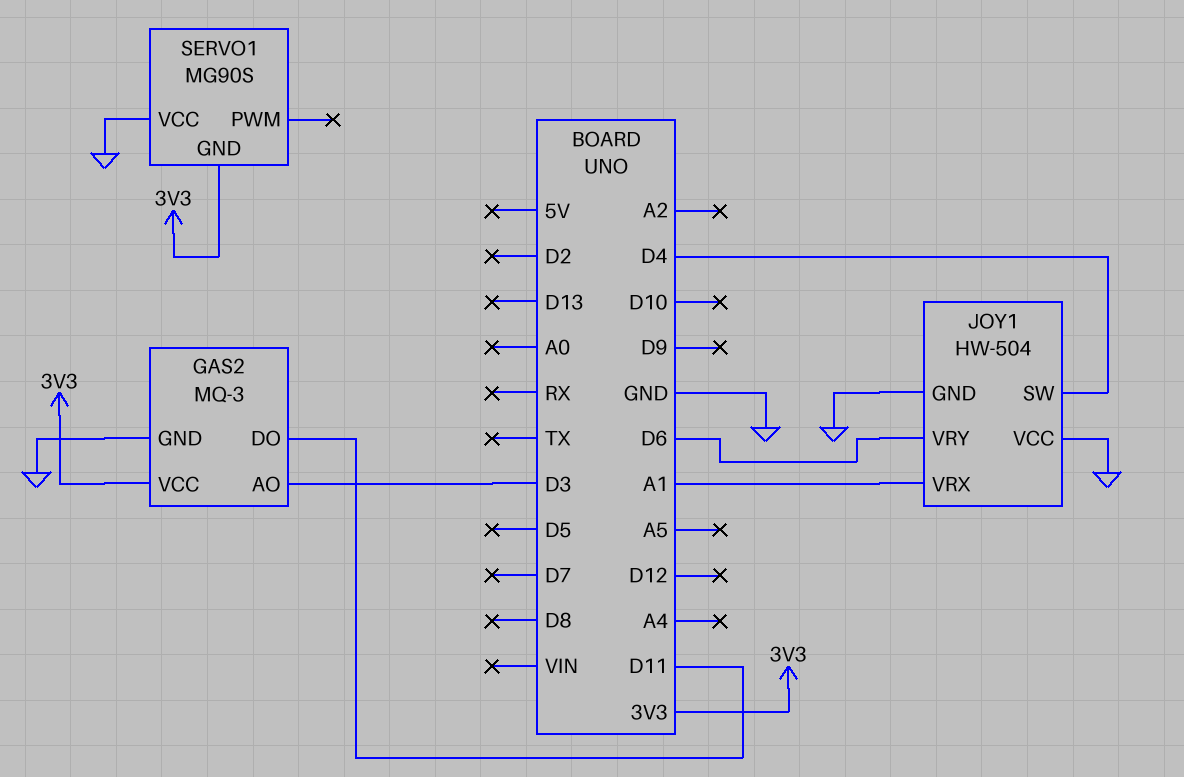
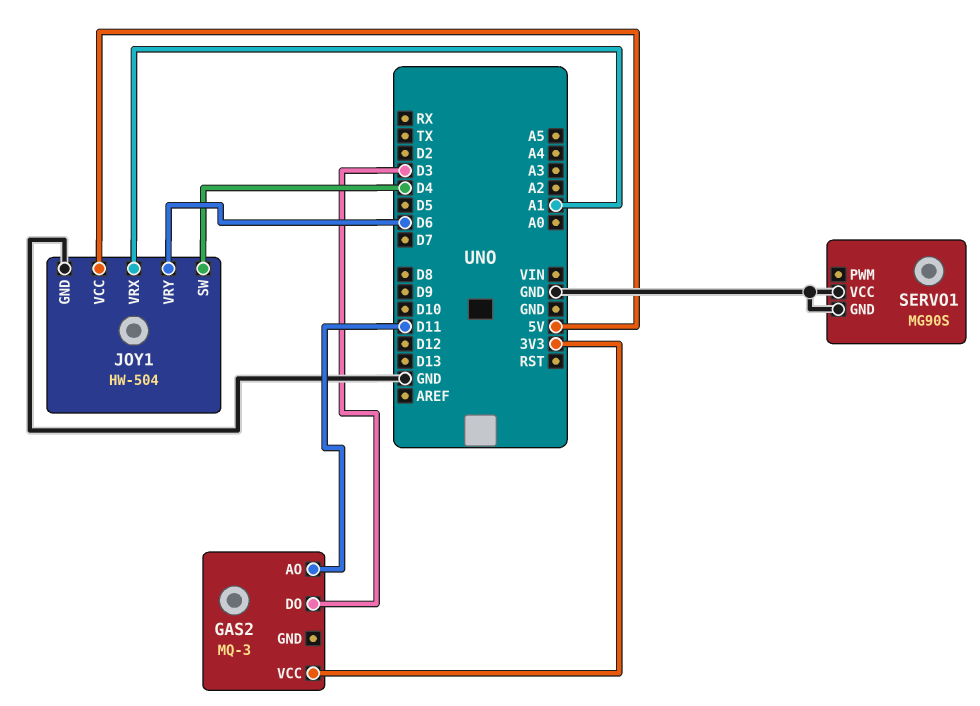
GAS2 pin AO: D3 -> D11
GAS2 pin DO: D11 -> D3
GAS2 pin GND: GND -> none
JOY1 pin VCC: GND -> 5V
SERVO1 pin GND: 3V3 -> GND

